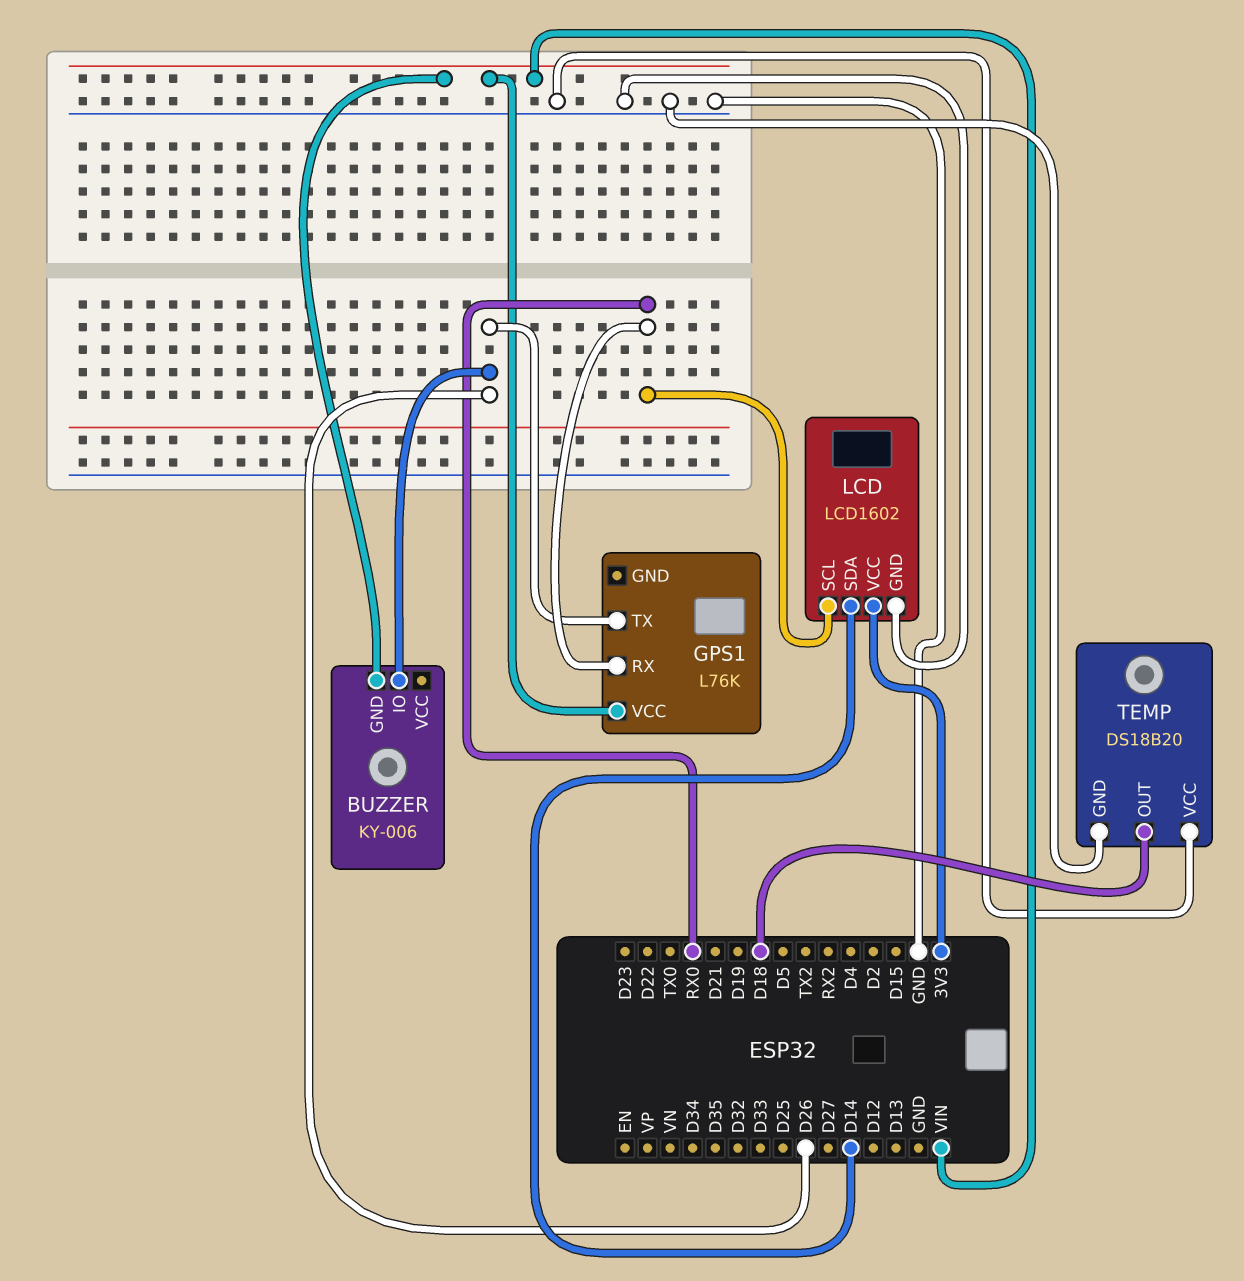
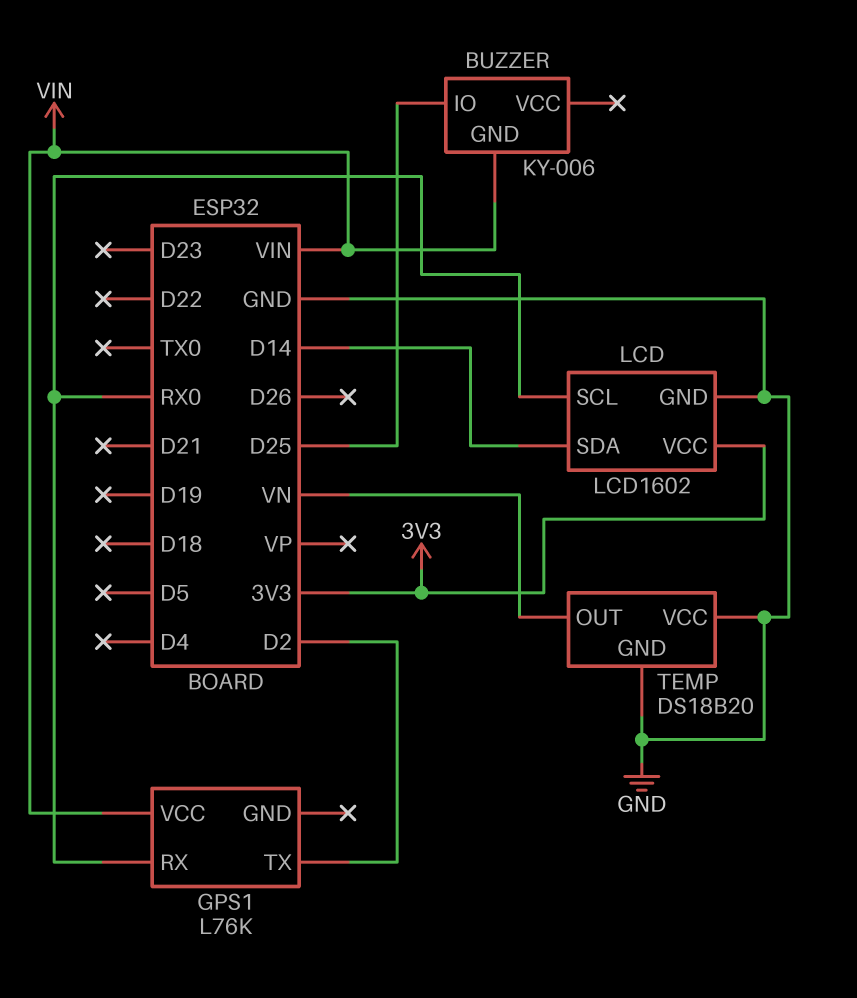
BUZZER pin IO: D26 -> D25
GPS1 pin TX: D26 -> D2
TEMP pin OUT: D18 -> VN

